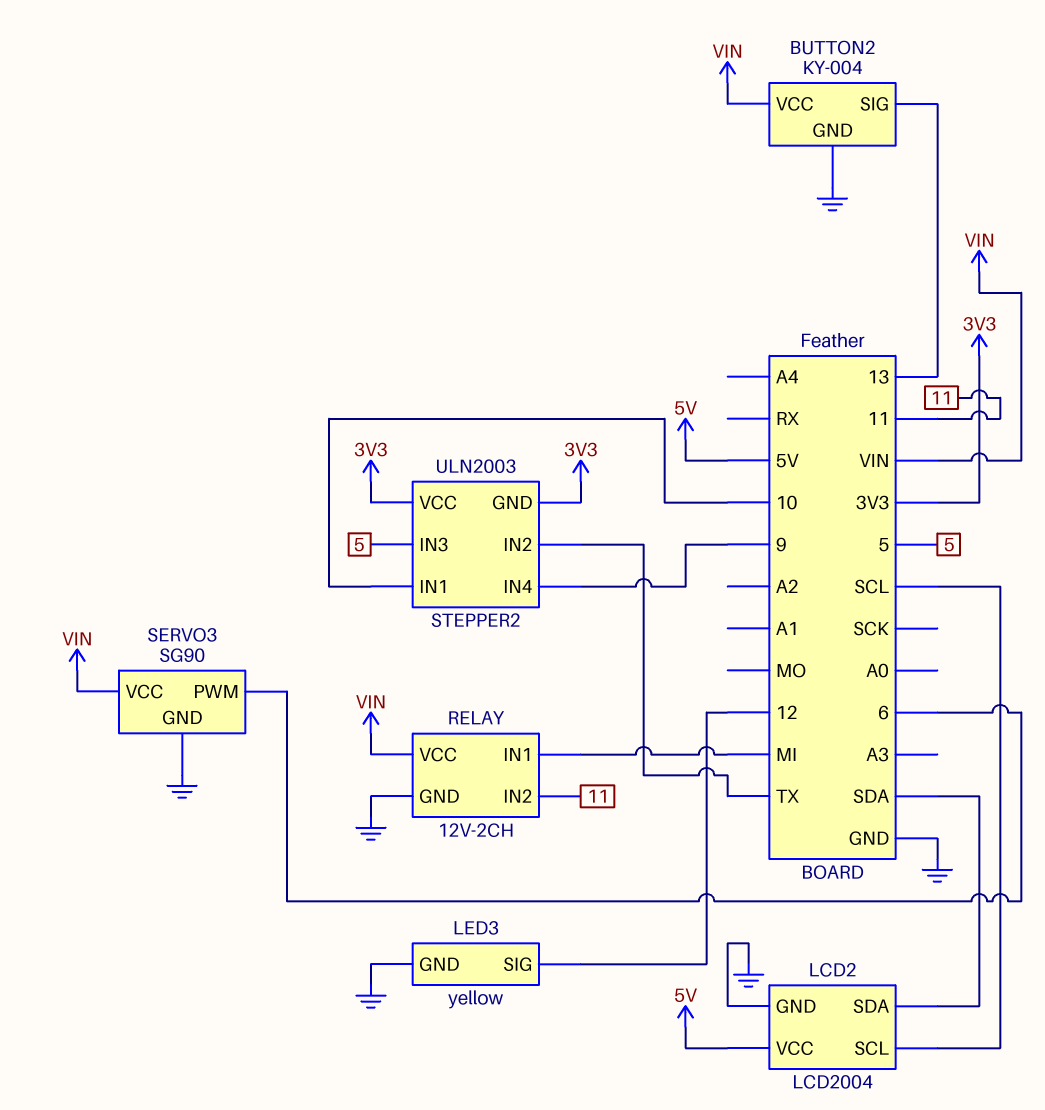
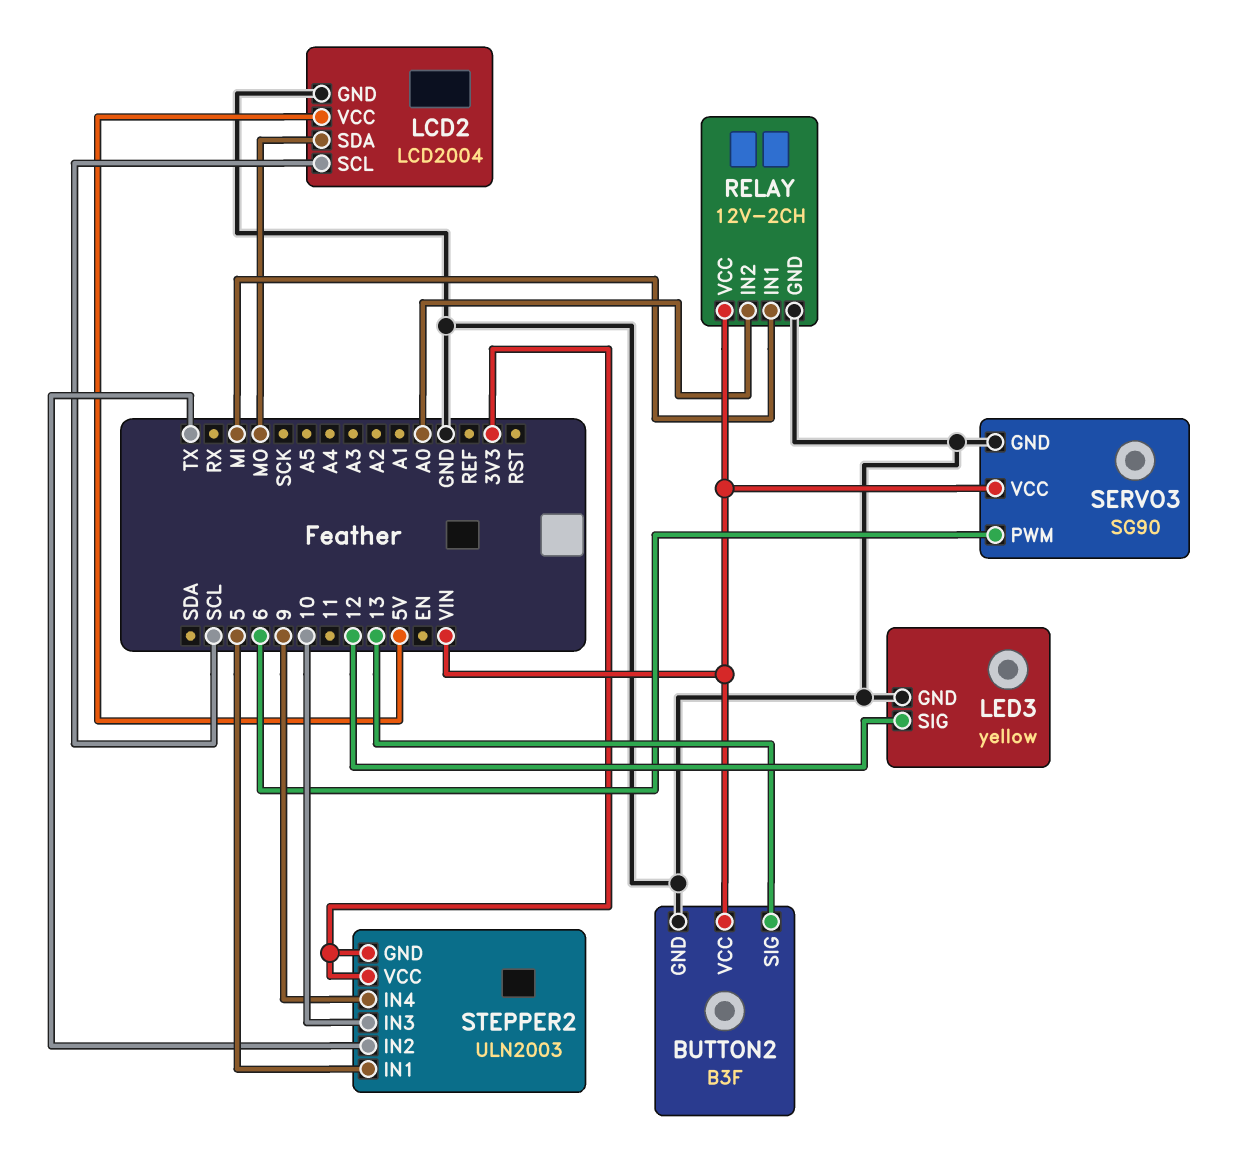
BUTTON2: KY-004 -> B3F
LCD2 pin SDA: SDA -> MO
RELAY pin IN2: 11 -> A0
STEPPER2 pin IN1: 10 -> 5
STEPPER2 pin IN3: 5 -> 10

